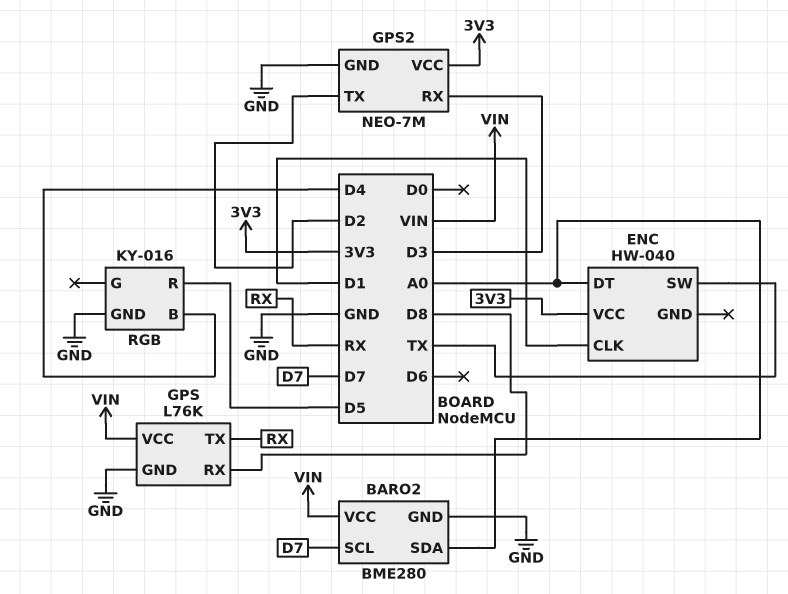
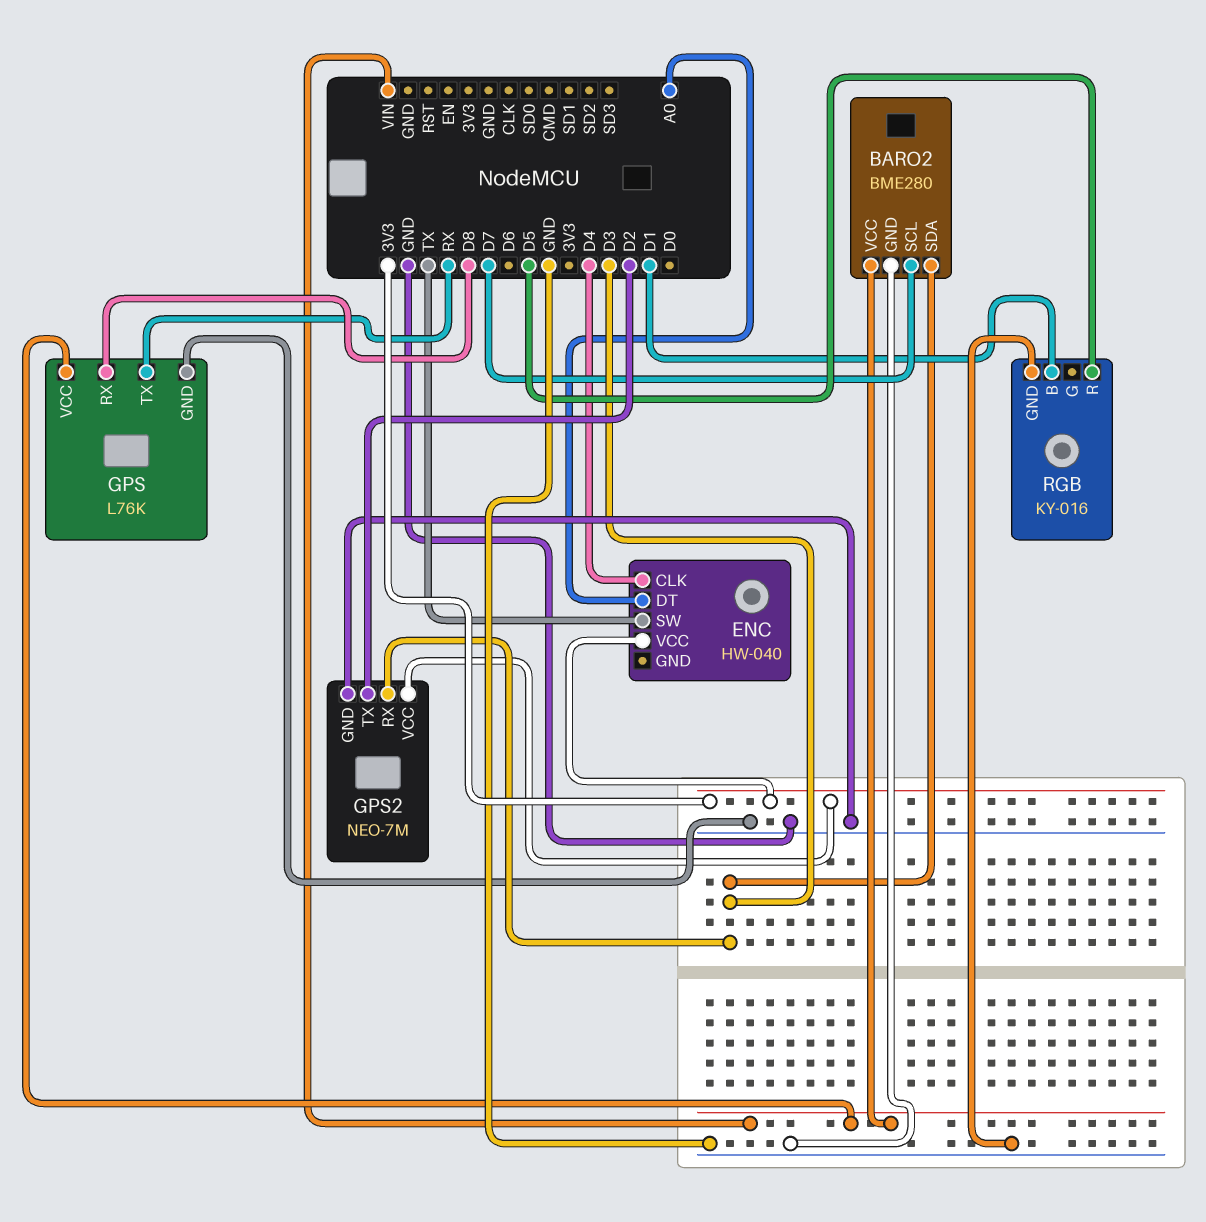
BARO2 pin SDA: A0 -> D3
ENC pin CLK: D1 -> D4
RGB pin B: D4 -> D1

